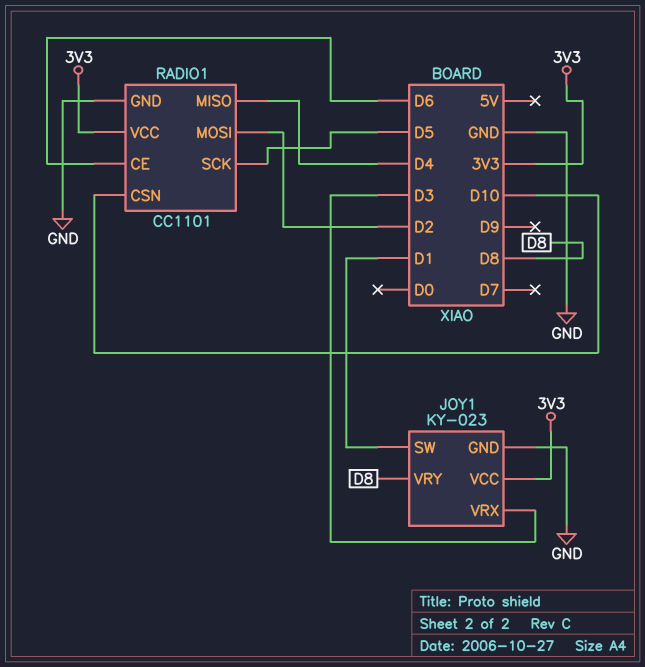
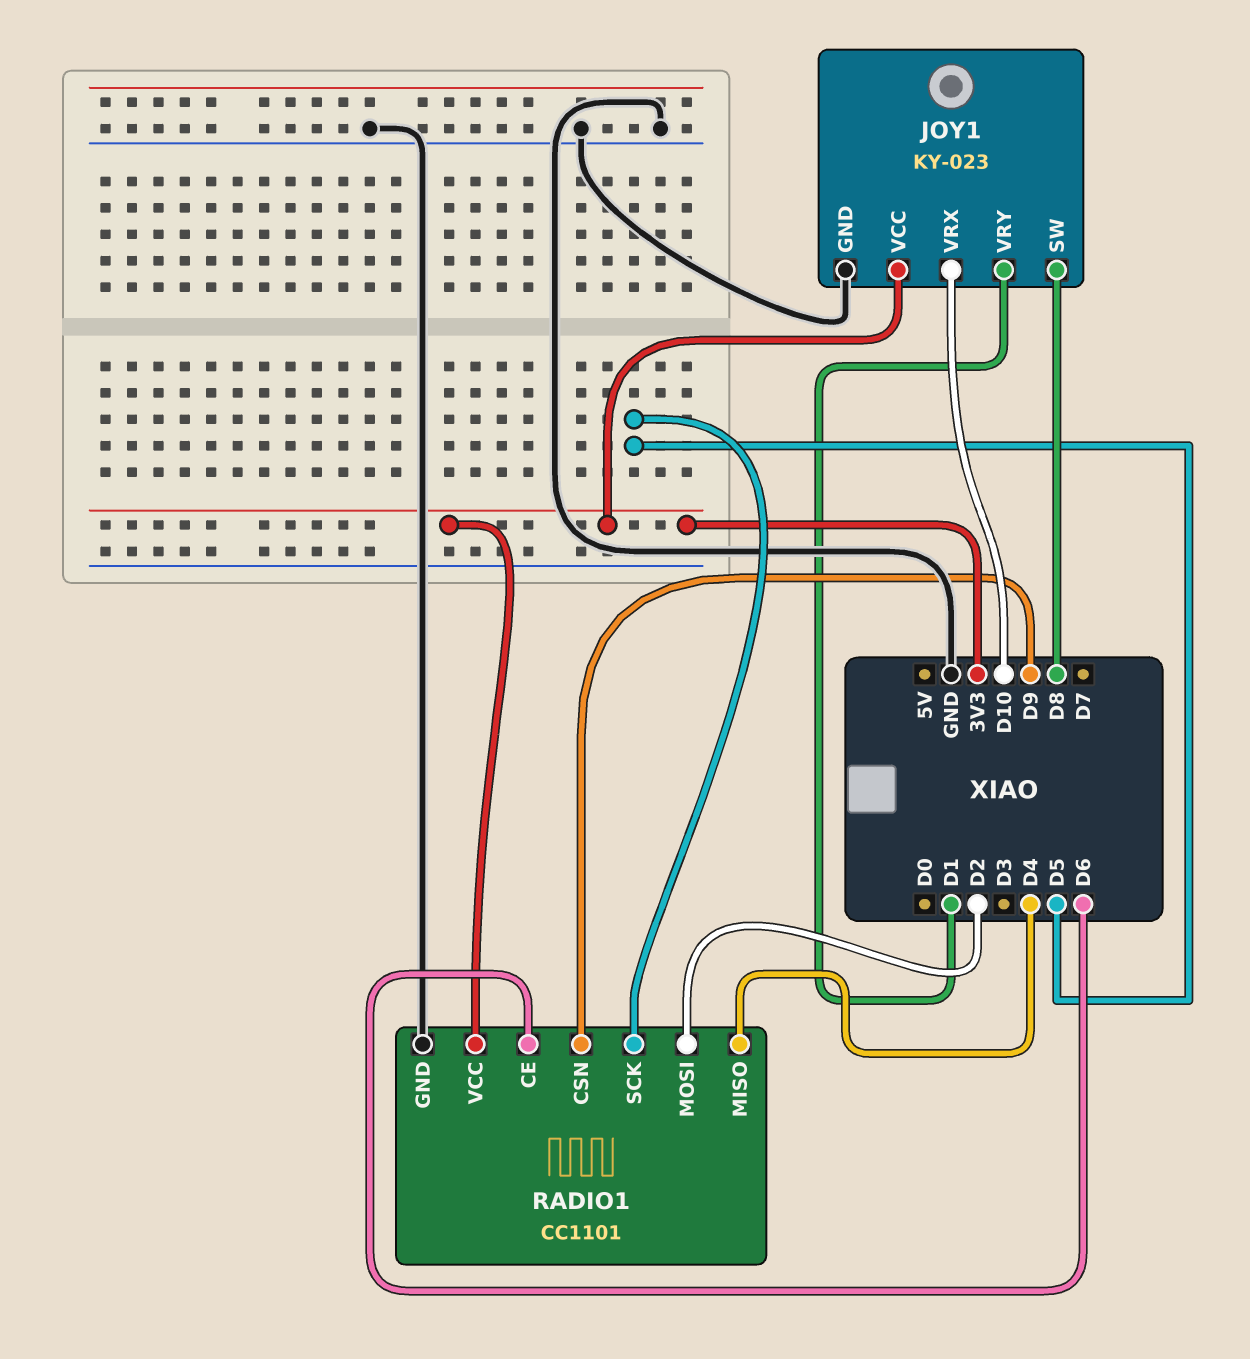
JOY1 pin SW: D1 -> D8
JOY1 pin VRX: D3 -> D10
JOY1 pin VRY: D8 -> D1
RADIO1 pin CSN: D10 -> D9

